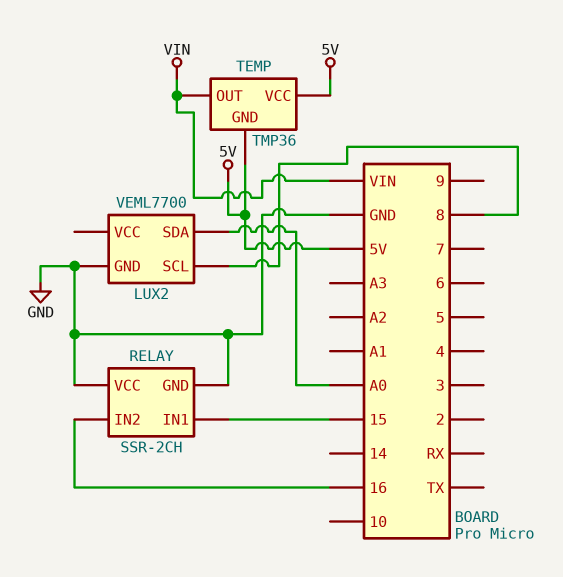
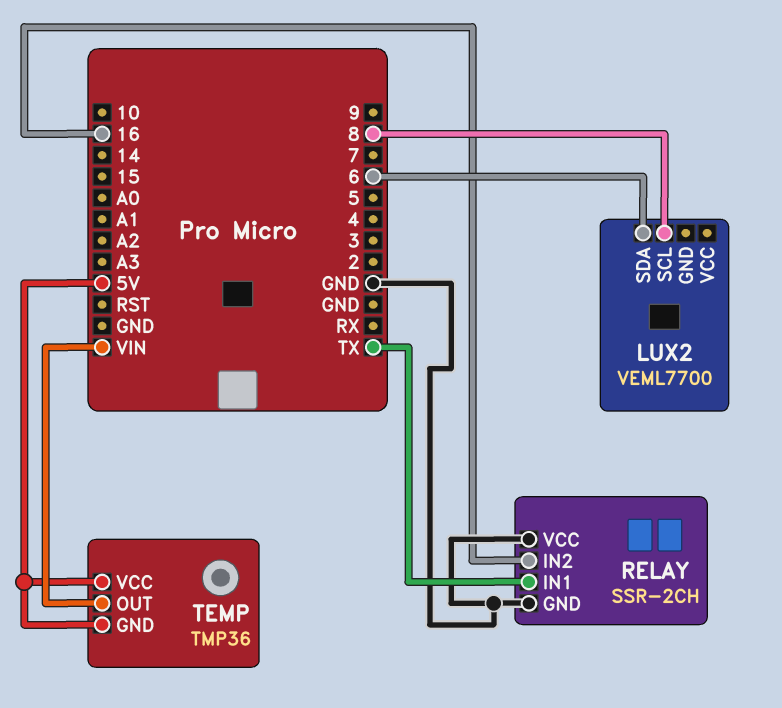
LUX2 pin GND: GND -> none
LUX2 pin SDA: A0 -> 6
RELAY pin IN1: 15 -> TX

